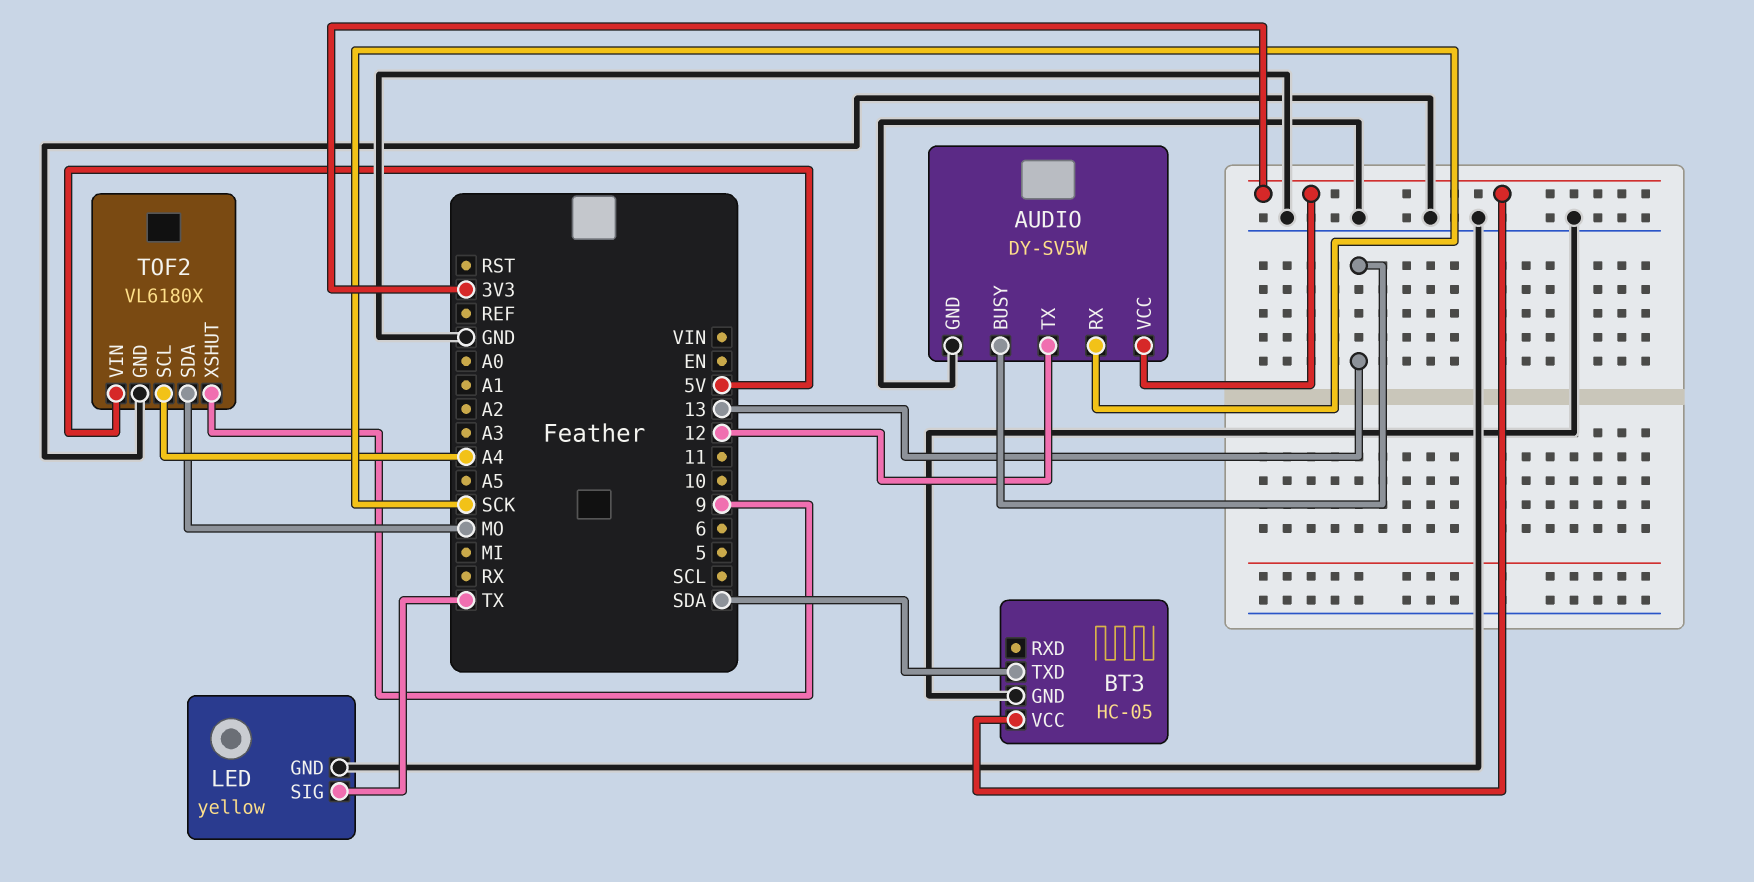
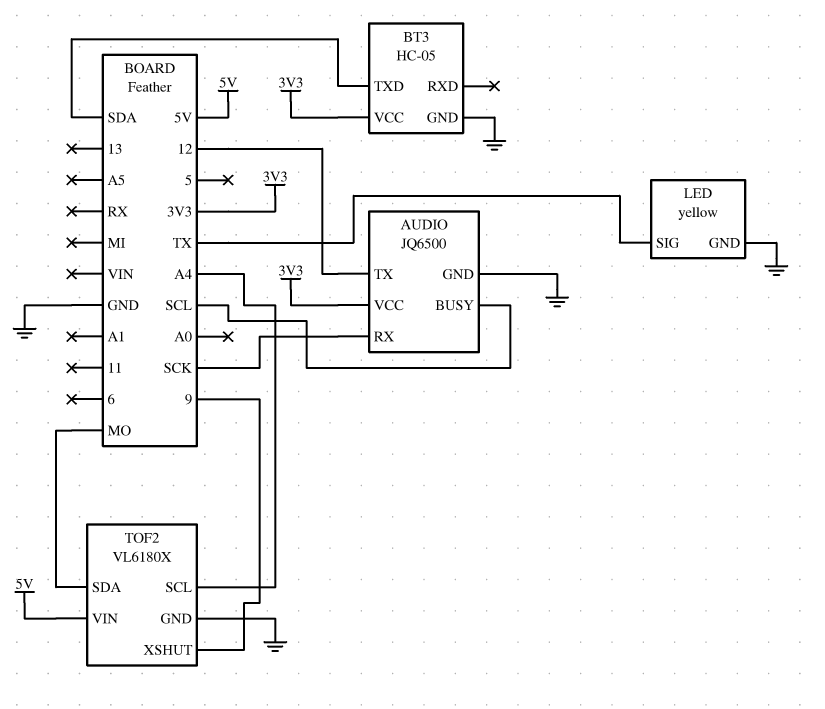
AUDIO: DY-SV5W -> JQ6500
AUDIO pin BUSY: 13 -> SCL

